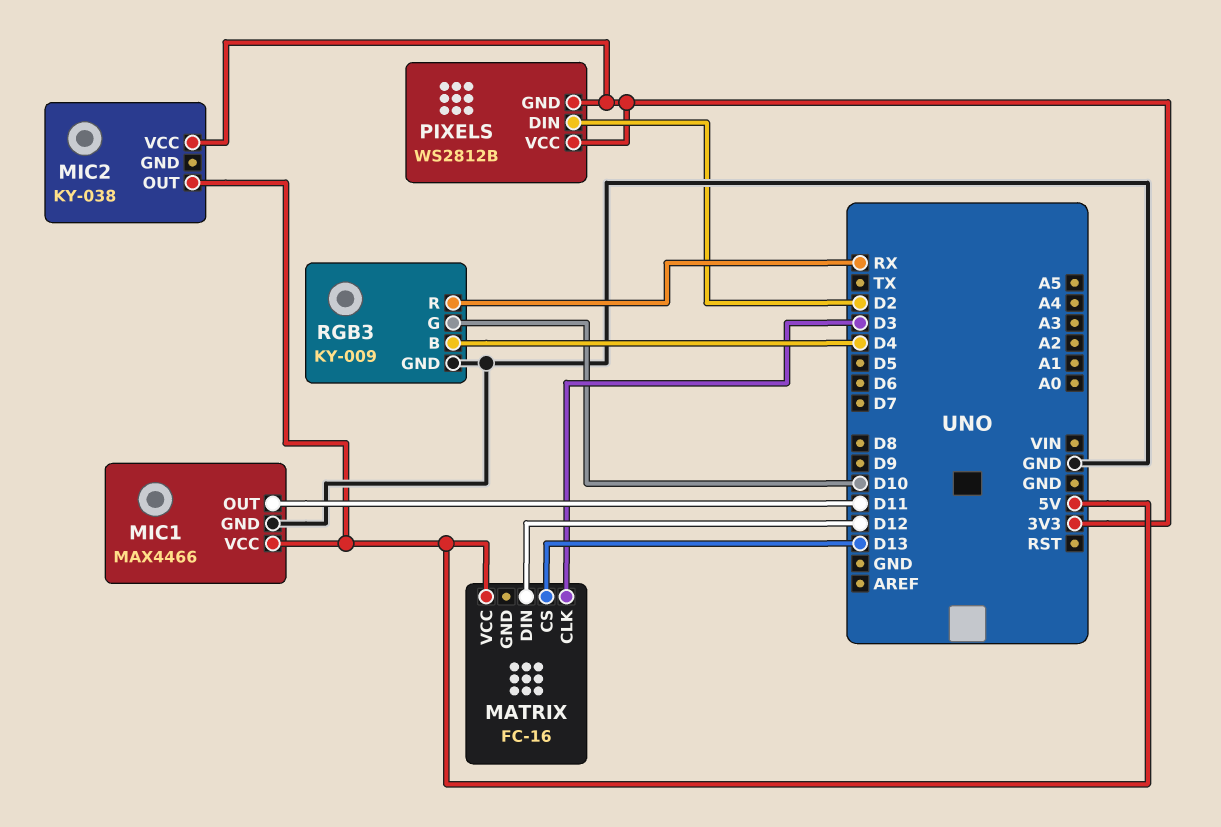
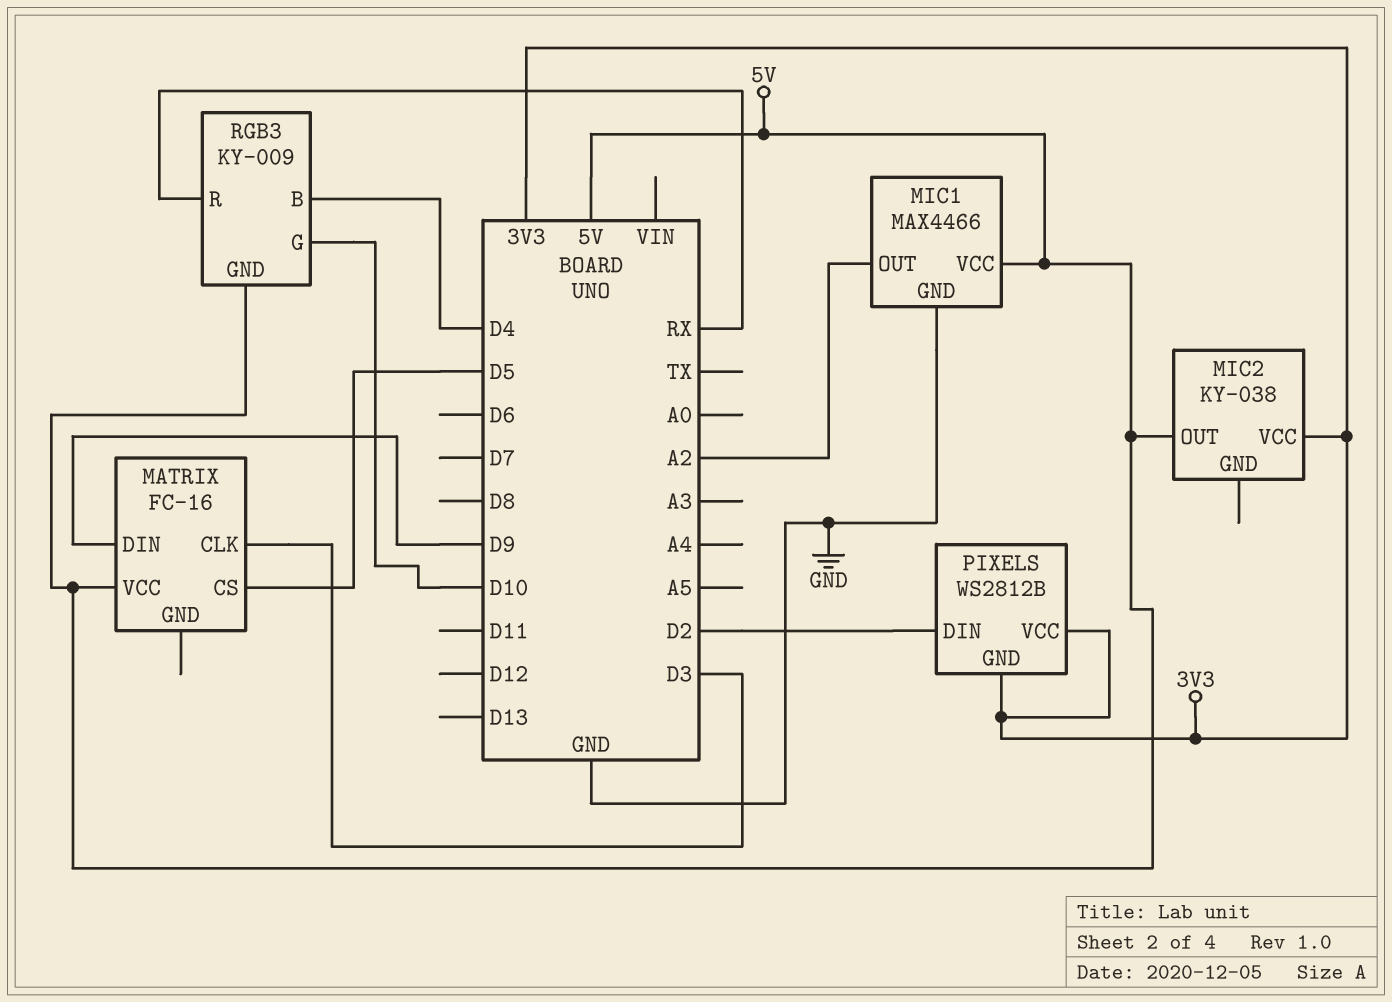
MATRIX pin CS: D13 -> D5
MATRIX pin DIN: D12 -> D9
MIC1 pin OUT: D11 -> A2
RGB3 pin GND: GND -> 5V

